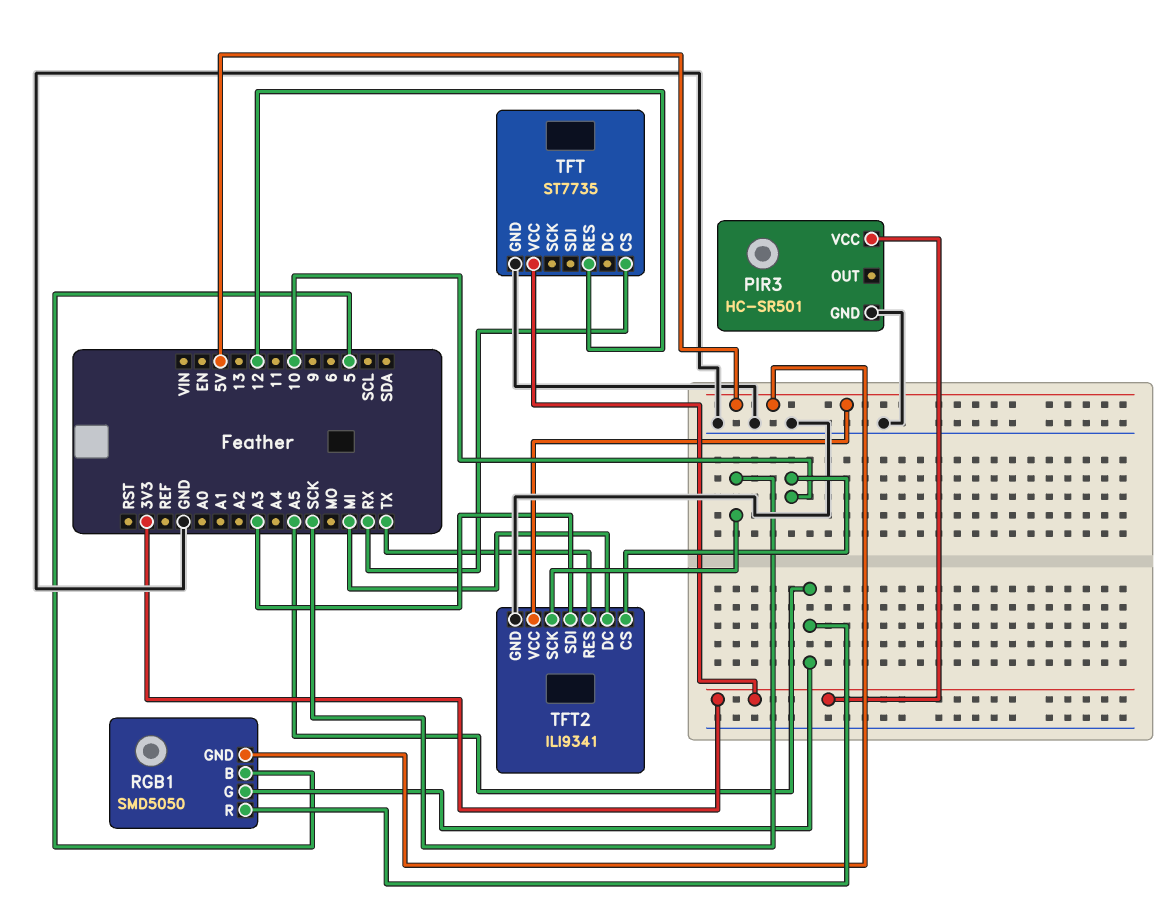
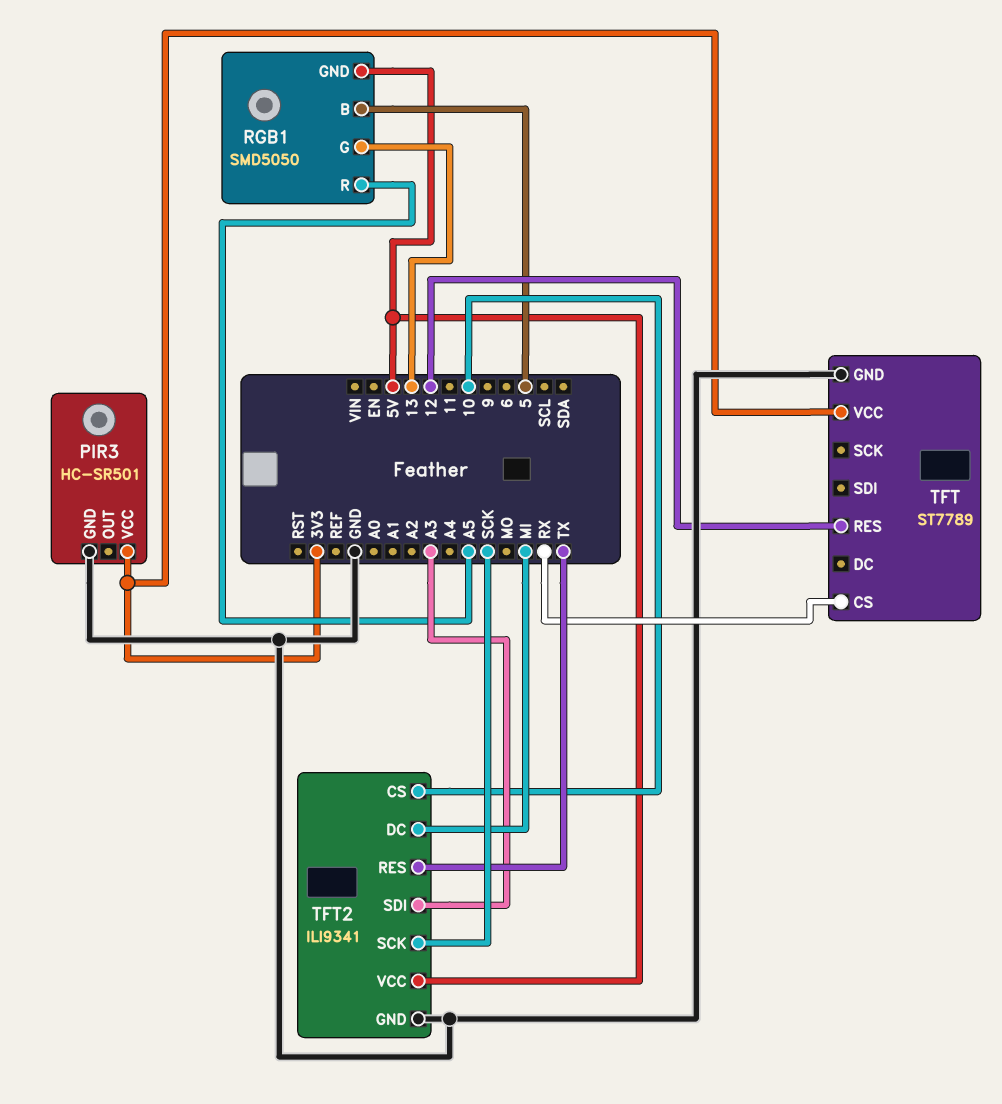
RGB1 pin G: A5 -> 13
TFT: ST7735 -> ST7789

